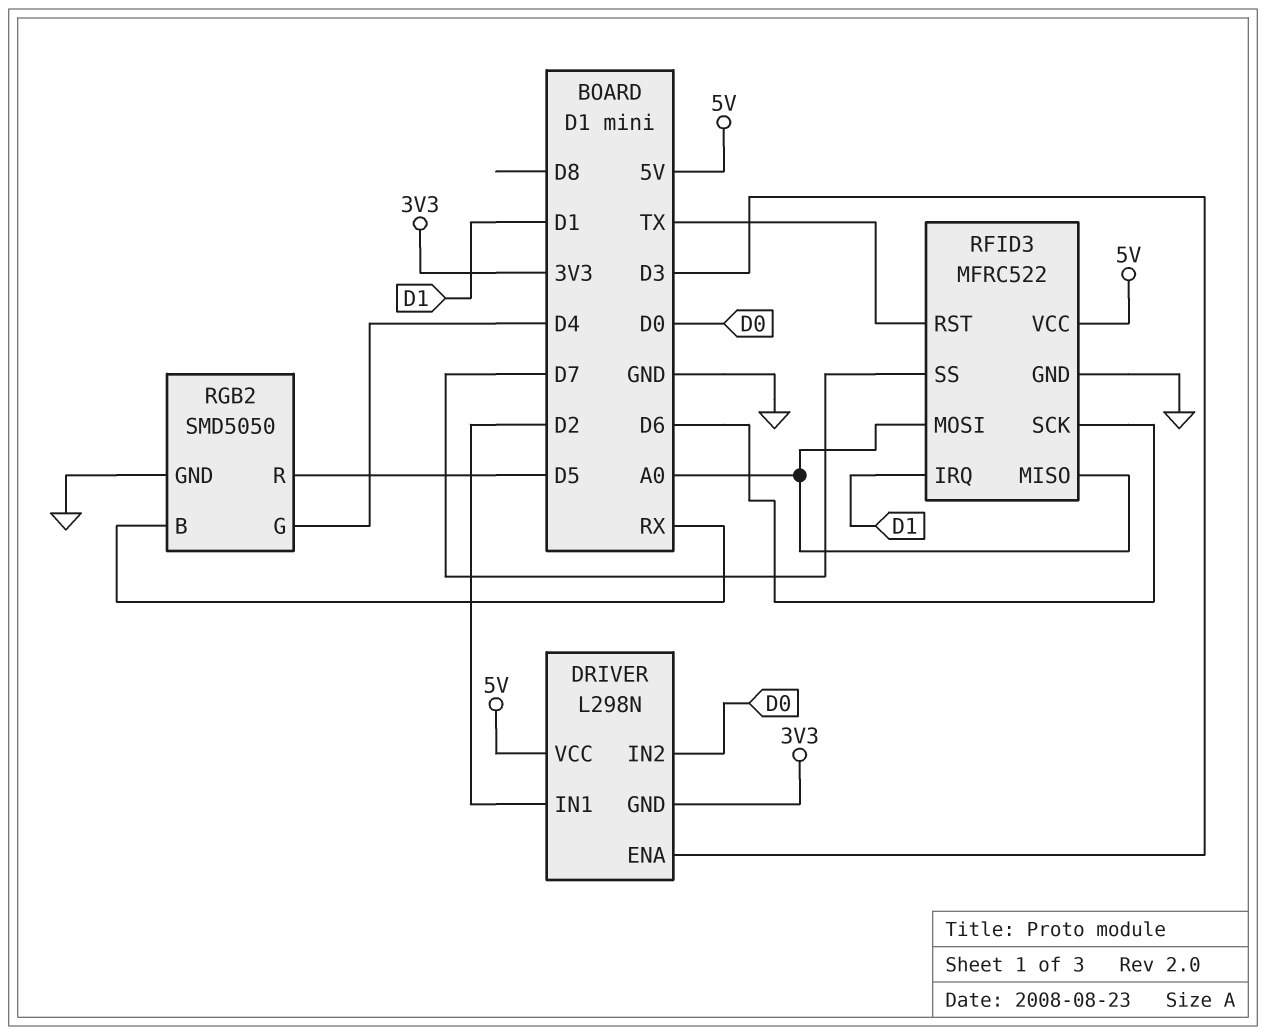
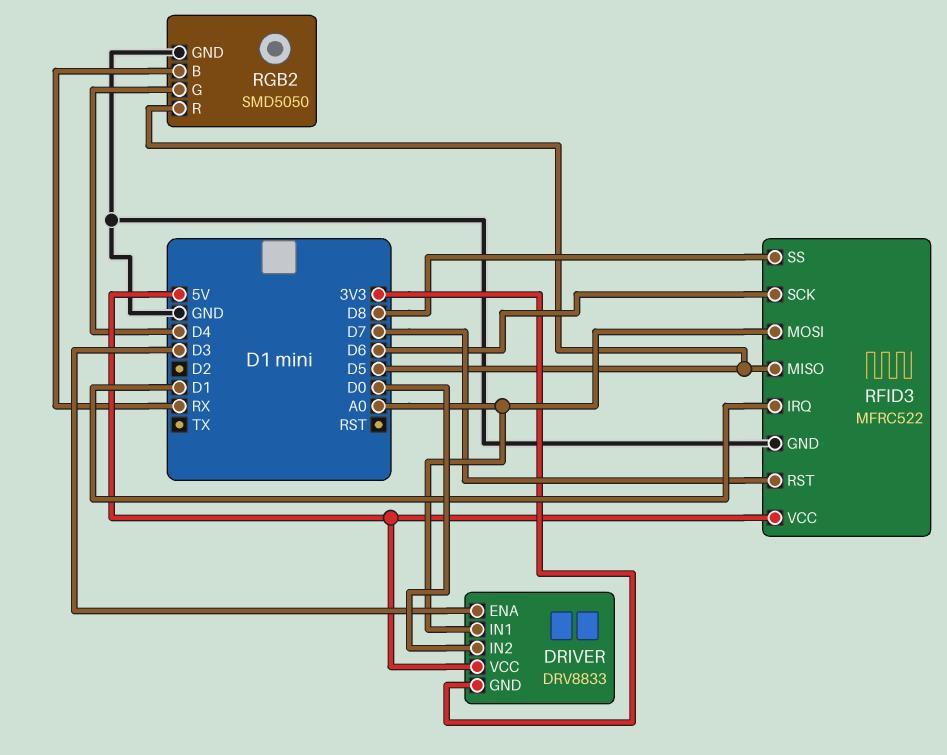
DRIVER: L298N -> DRV8833
DRIVER pin IN1: D2 -> A0
RFID3 pin MISO: A0 -> D5
RFID3 pin RST: TX -> D7
RFID3 pin SS: D7 -> D8

